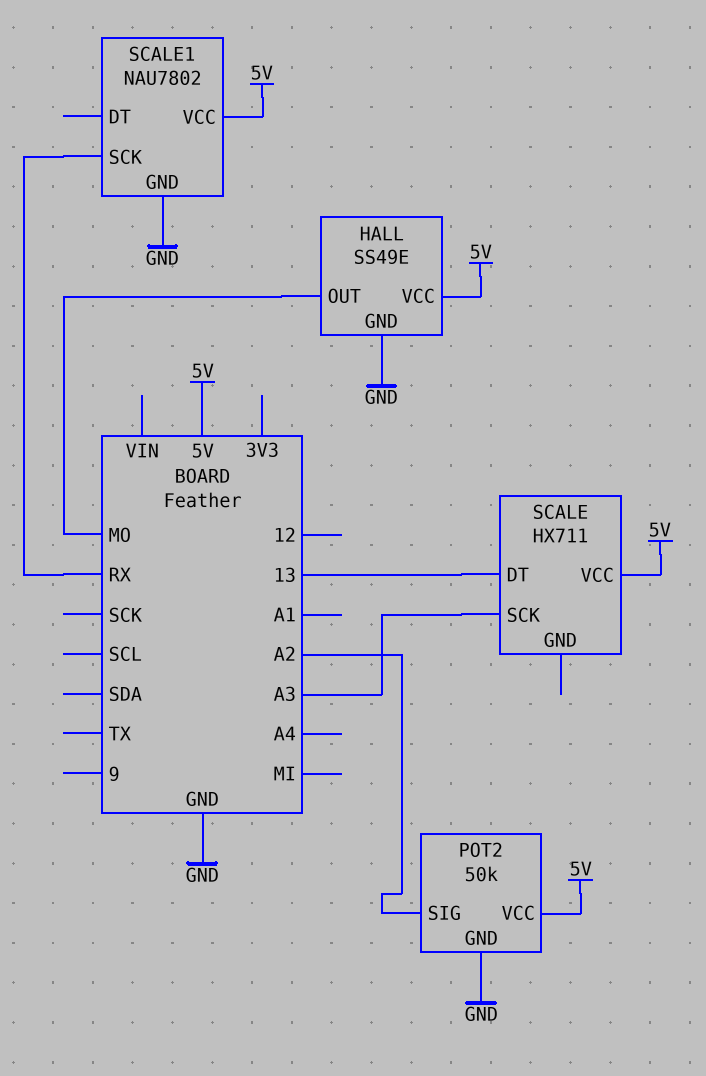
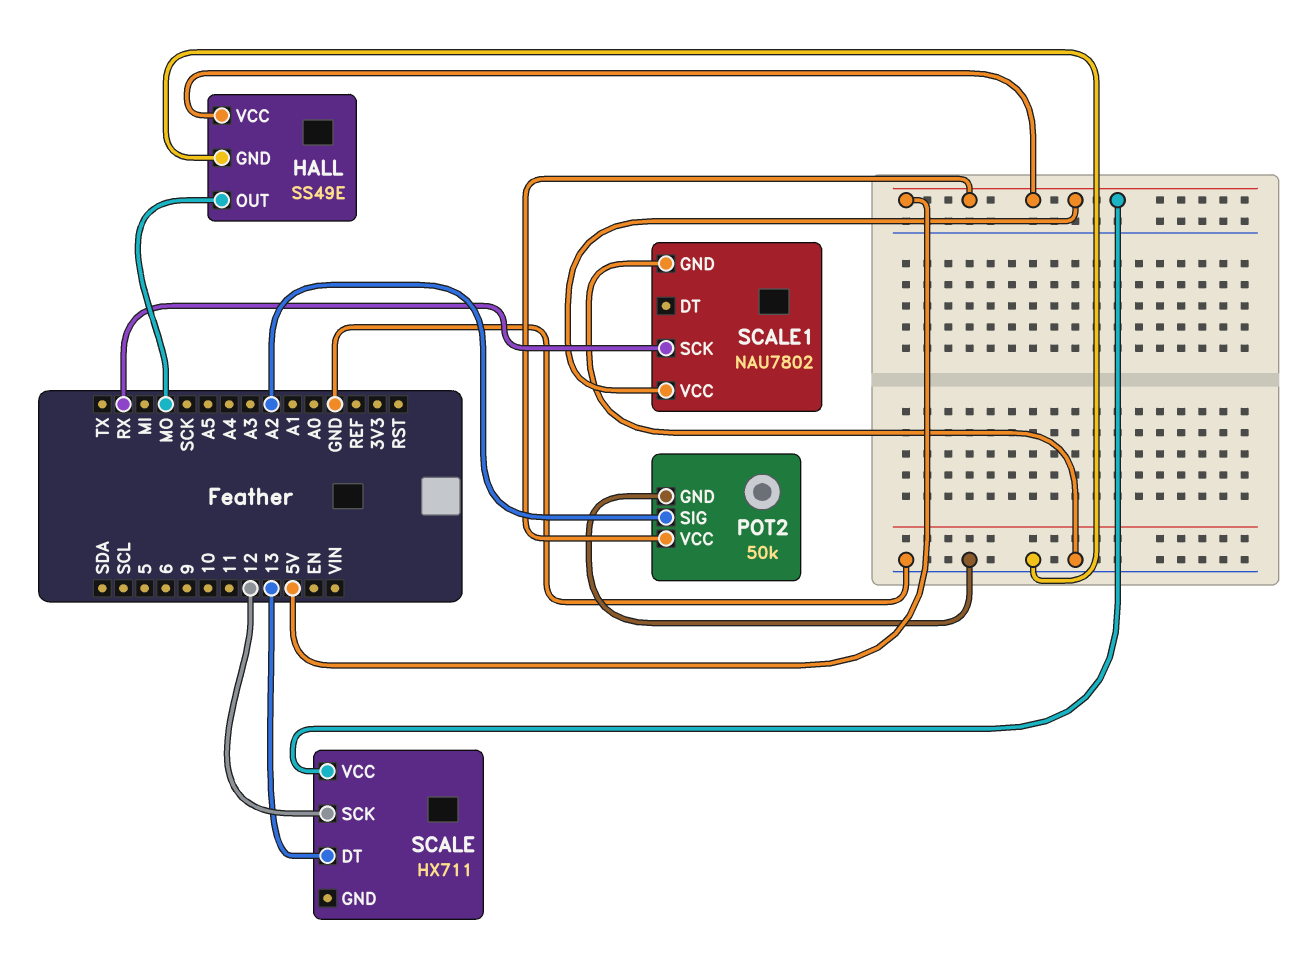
SCALE pin SCK: A3 -> 12

